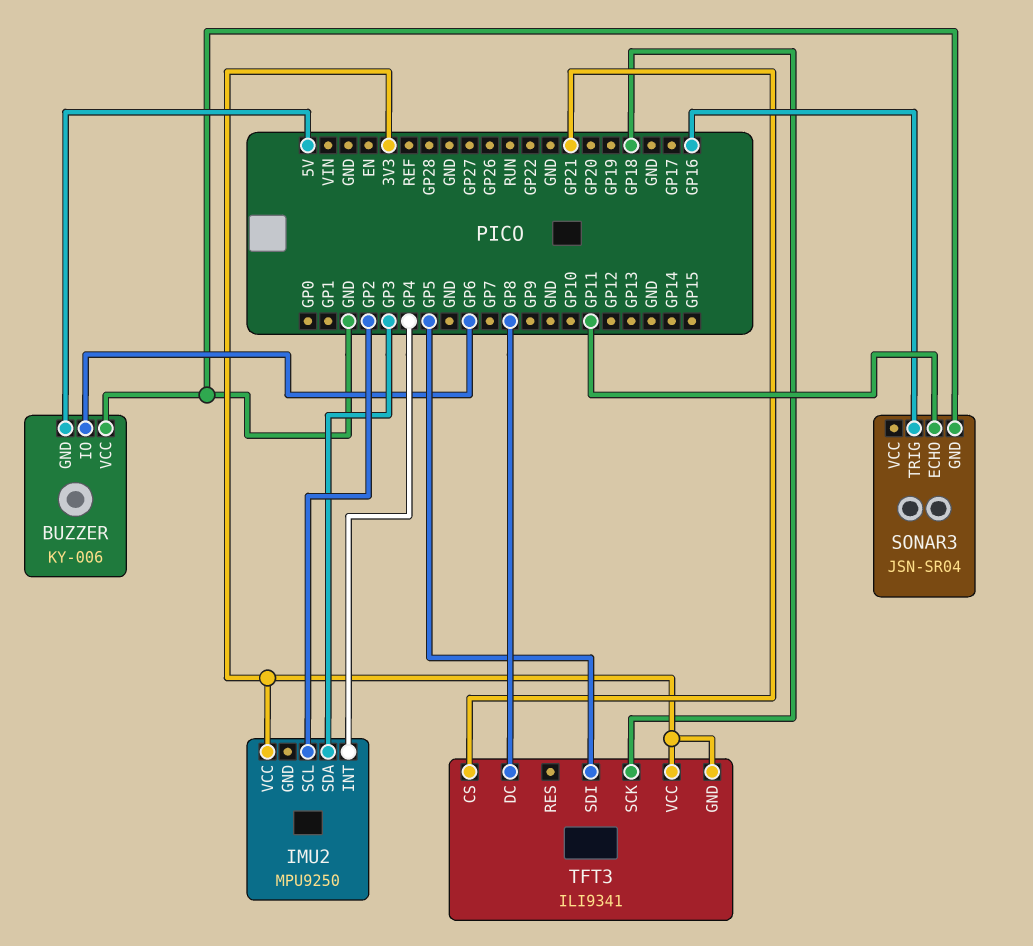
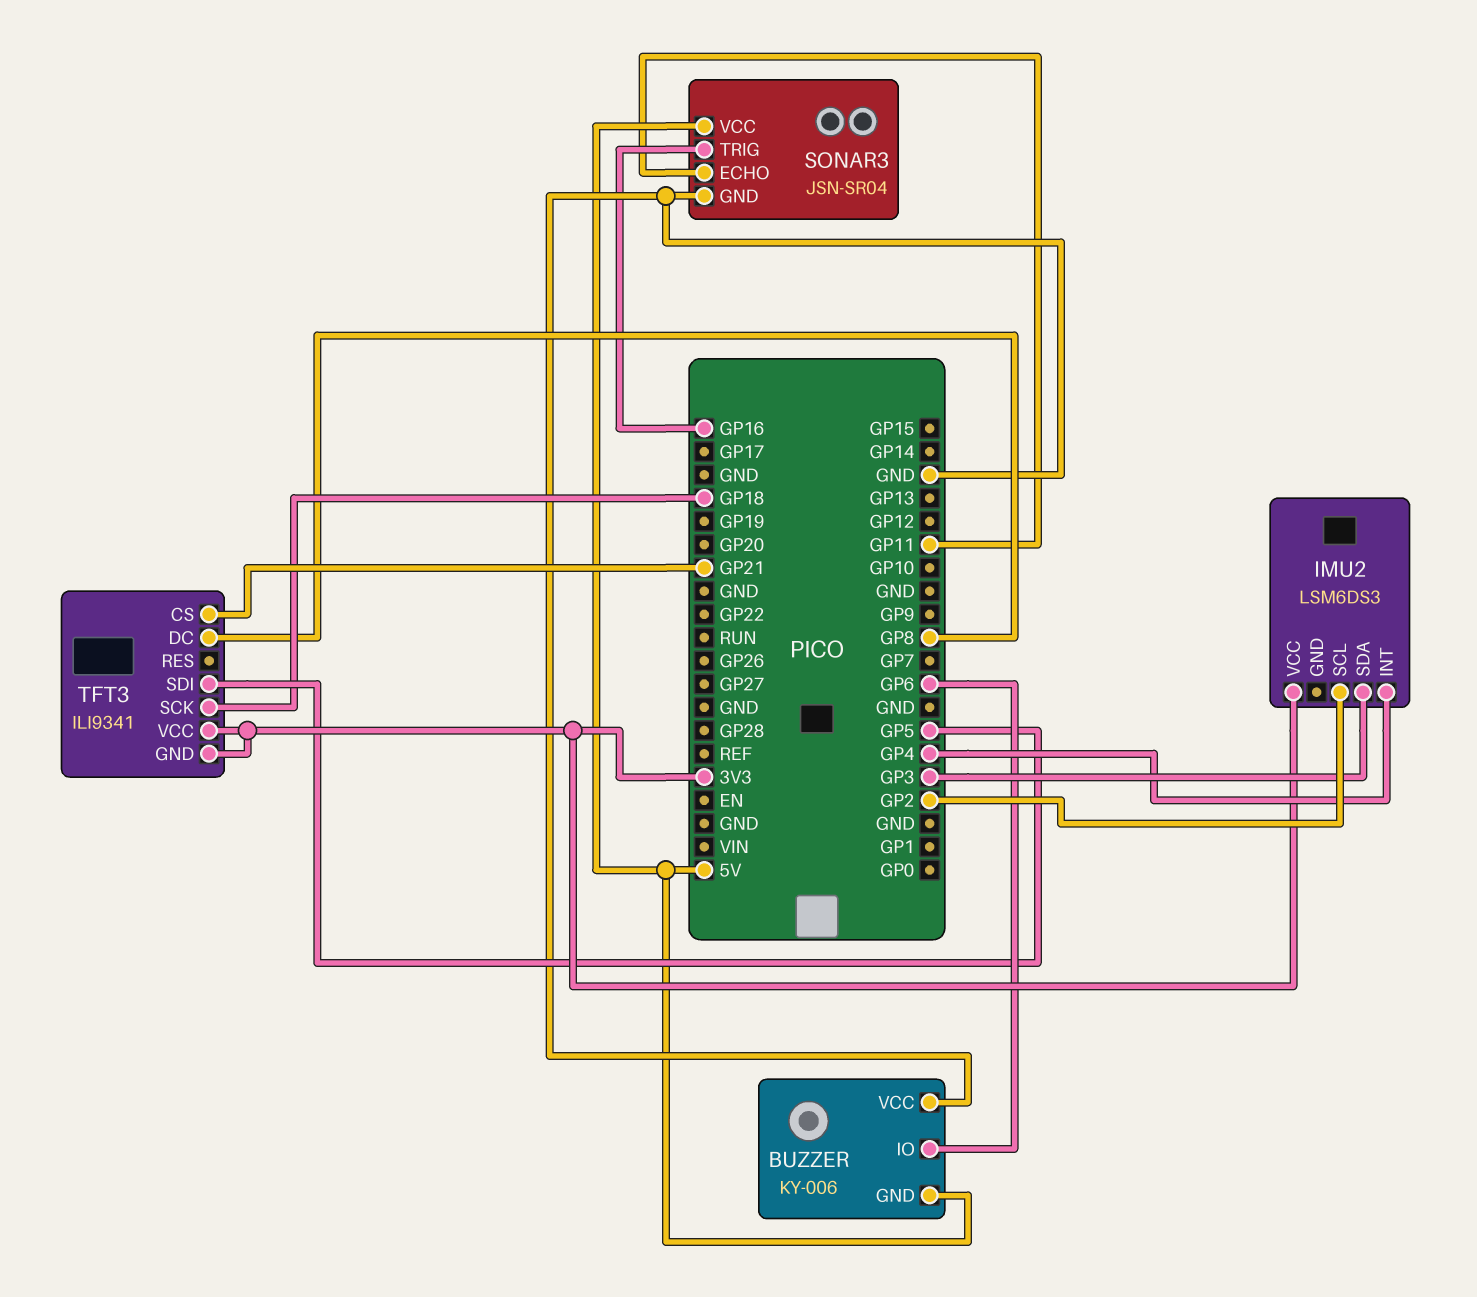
IMU2: MPU9250 -> LSM6DS3
SONAR3 pin VCC: none -> 5V

